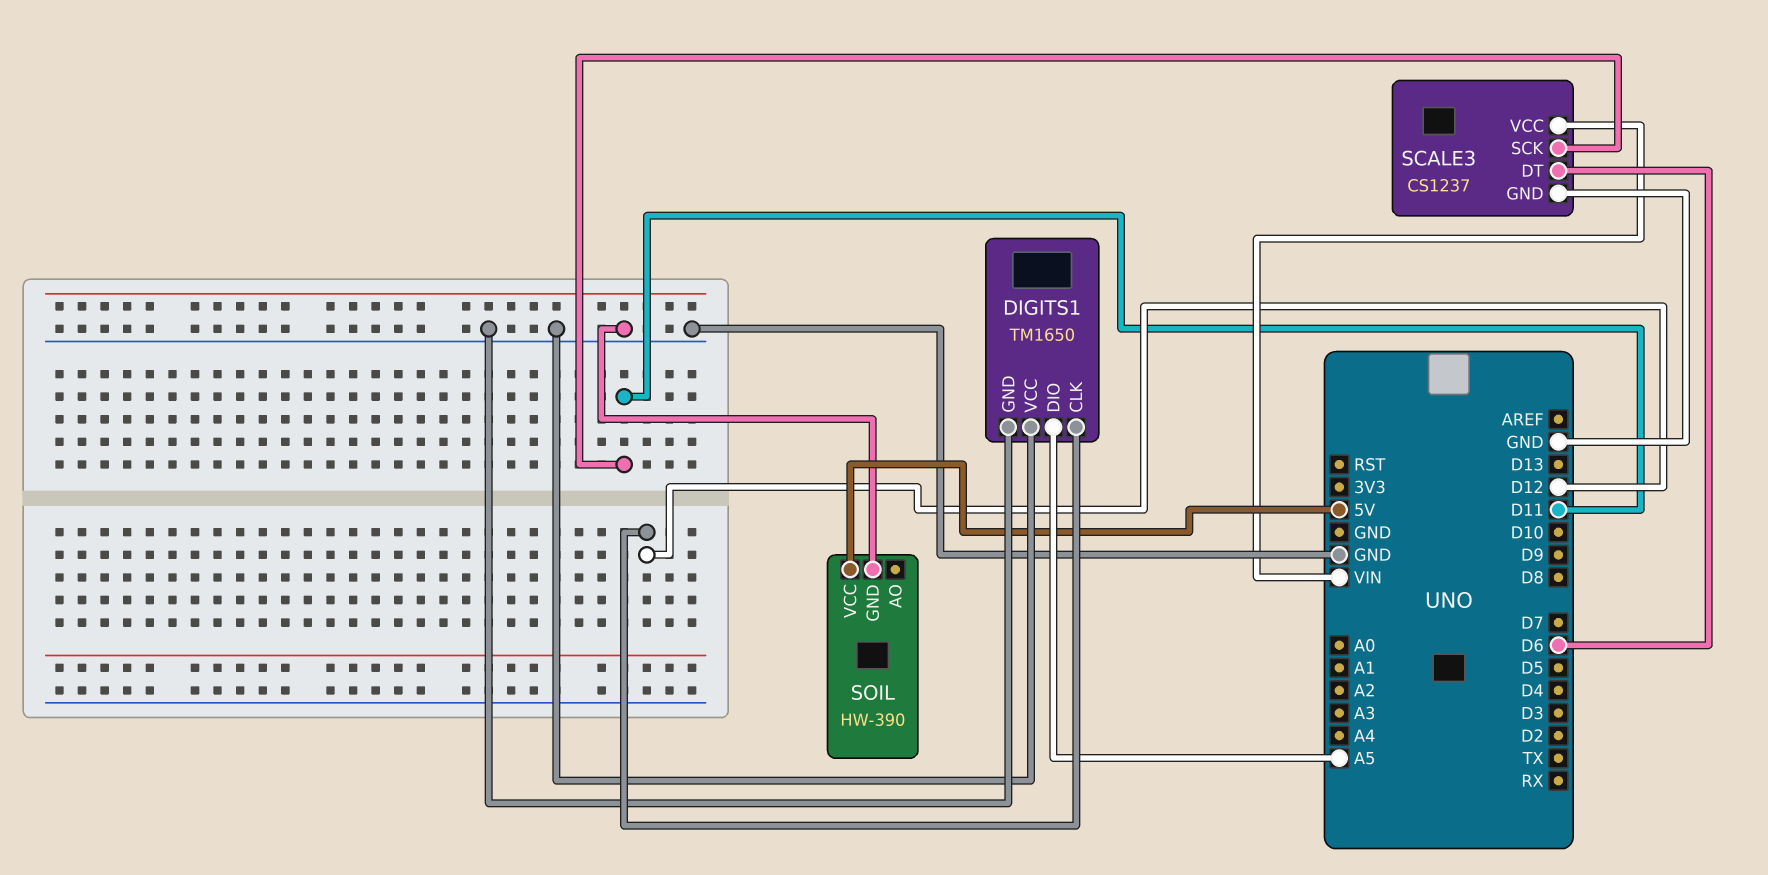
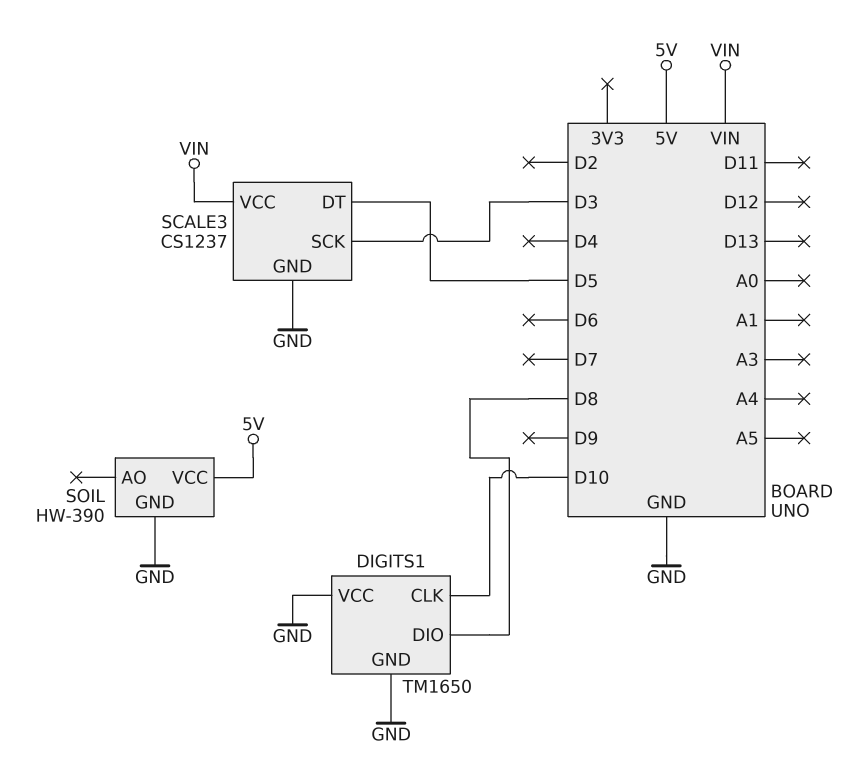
DIGITS1 pin CLK: D12 -> D10
DIGITS1 pin DIO: A5 -> D8
SCALE3 pin DT: D6 -> D5
SCALE3 pin SCK: D11 -> D3

